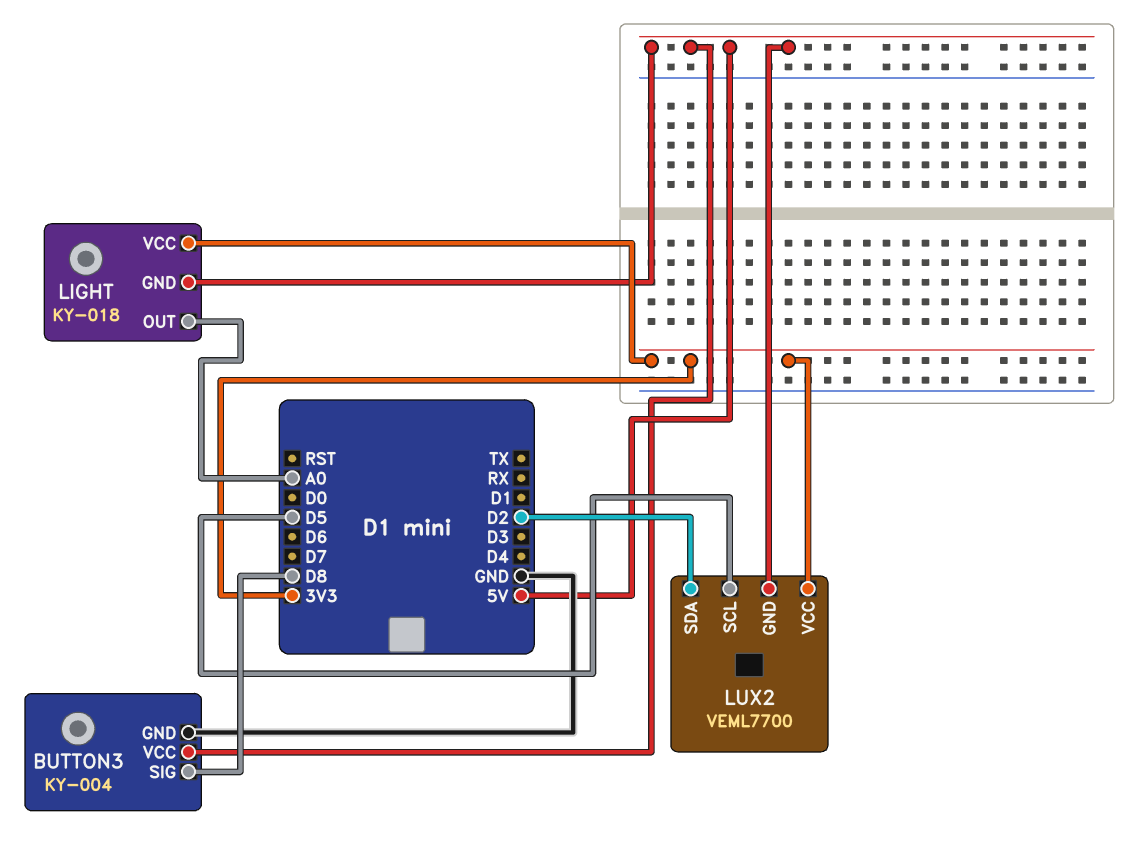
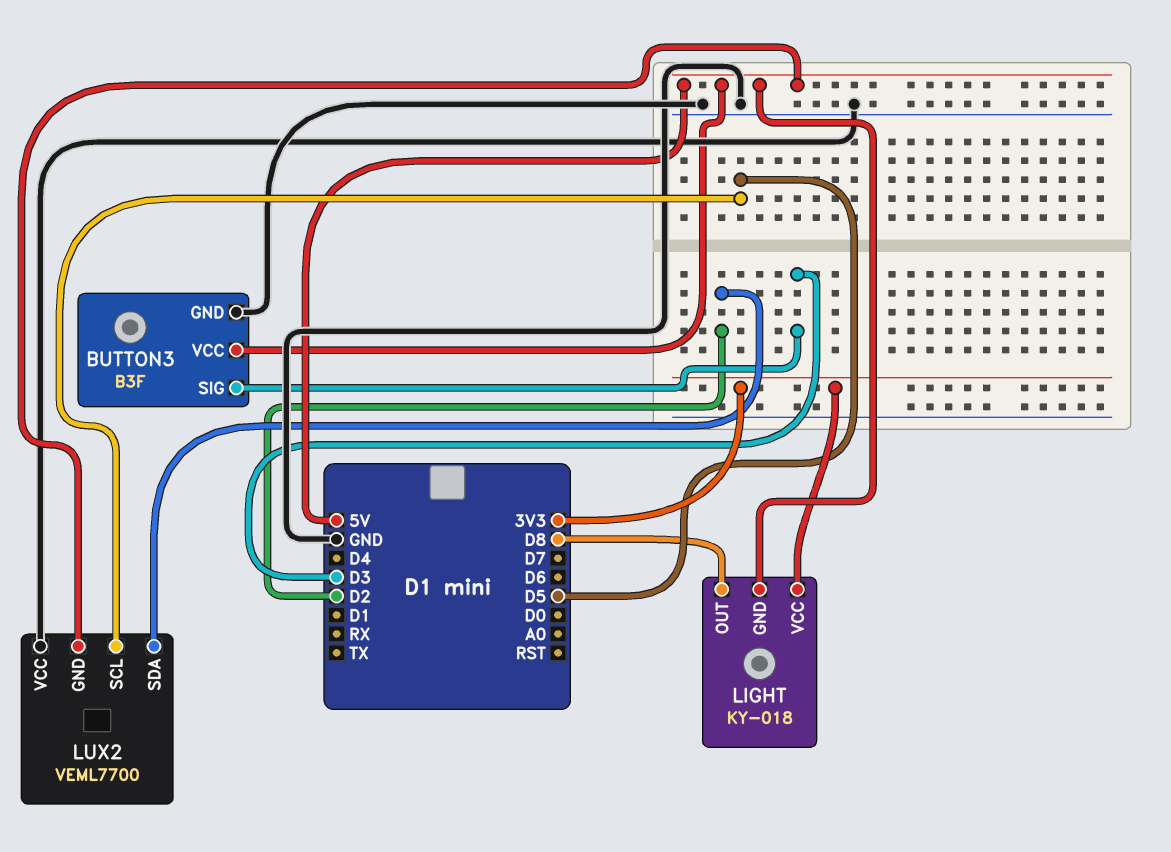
BUTTON3: KY-004 -> B3F
BUTTON3 pin SIG: D8 -> D3
LIGHT pin OUT: A0 -> D8
LUX2 pin VCC: 3V3 -> GND

